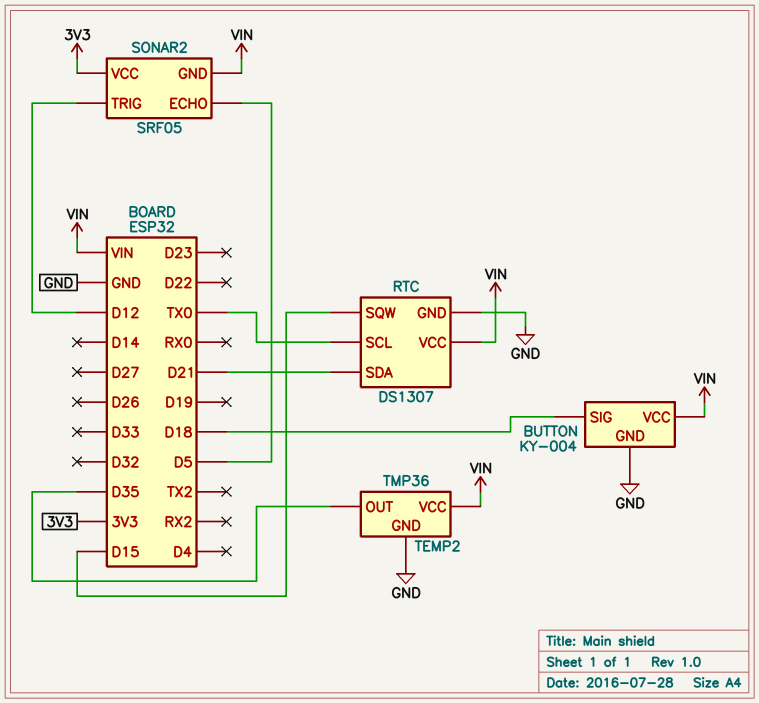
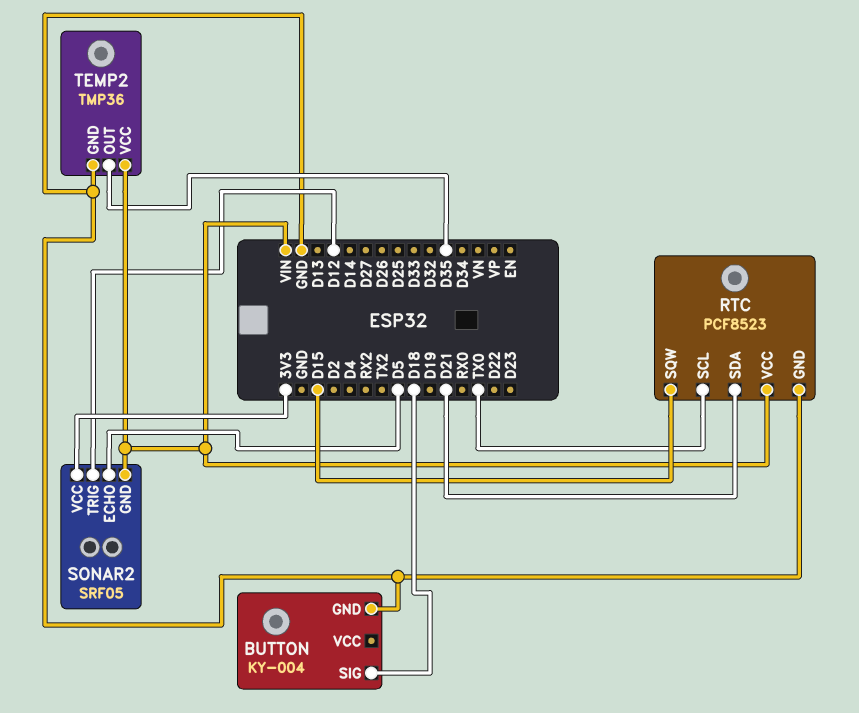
BUTTON pin VCC: VIN -> none
RTC: DS1307 -> PCF8523

